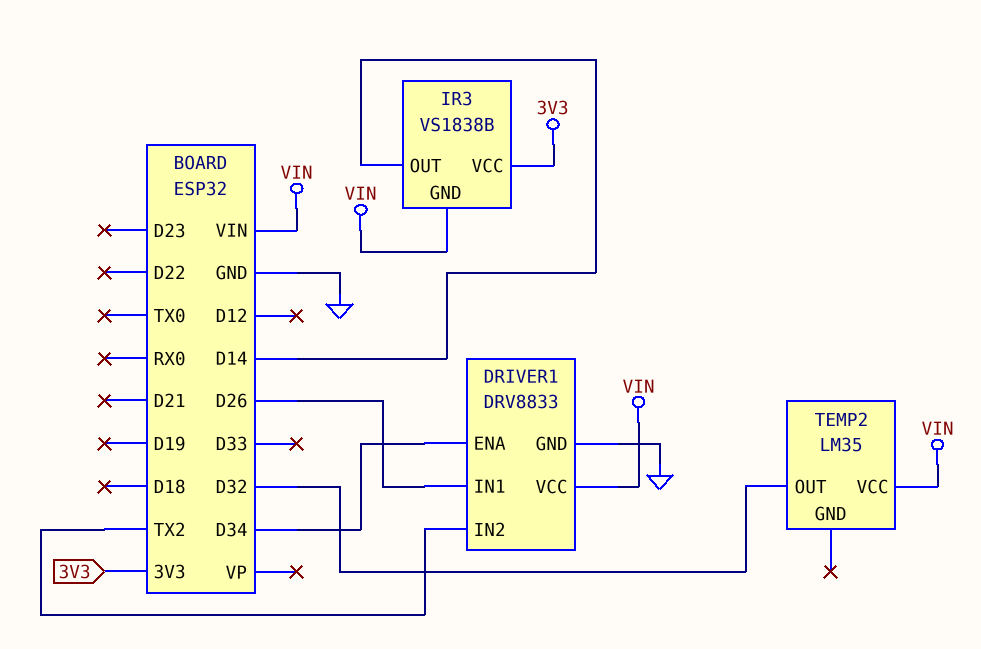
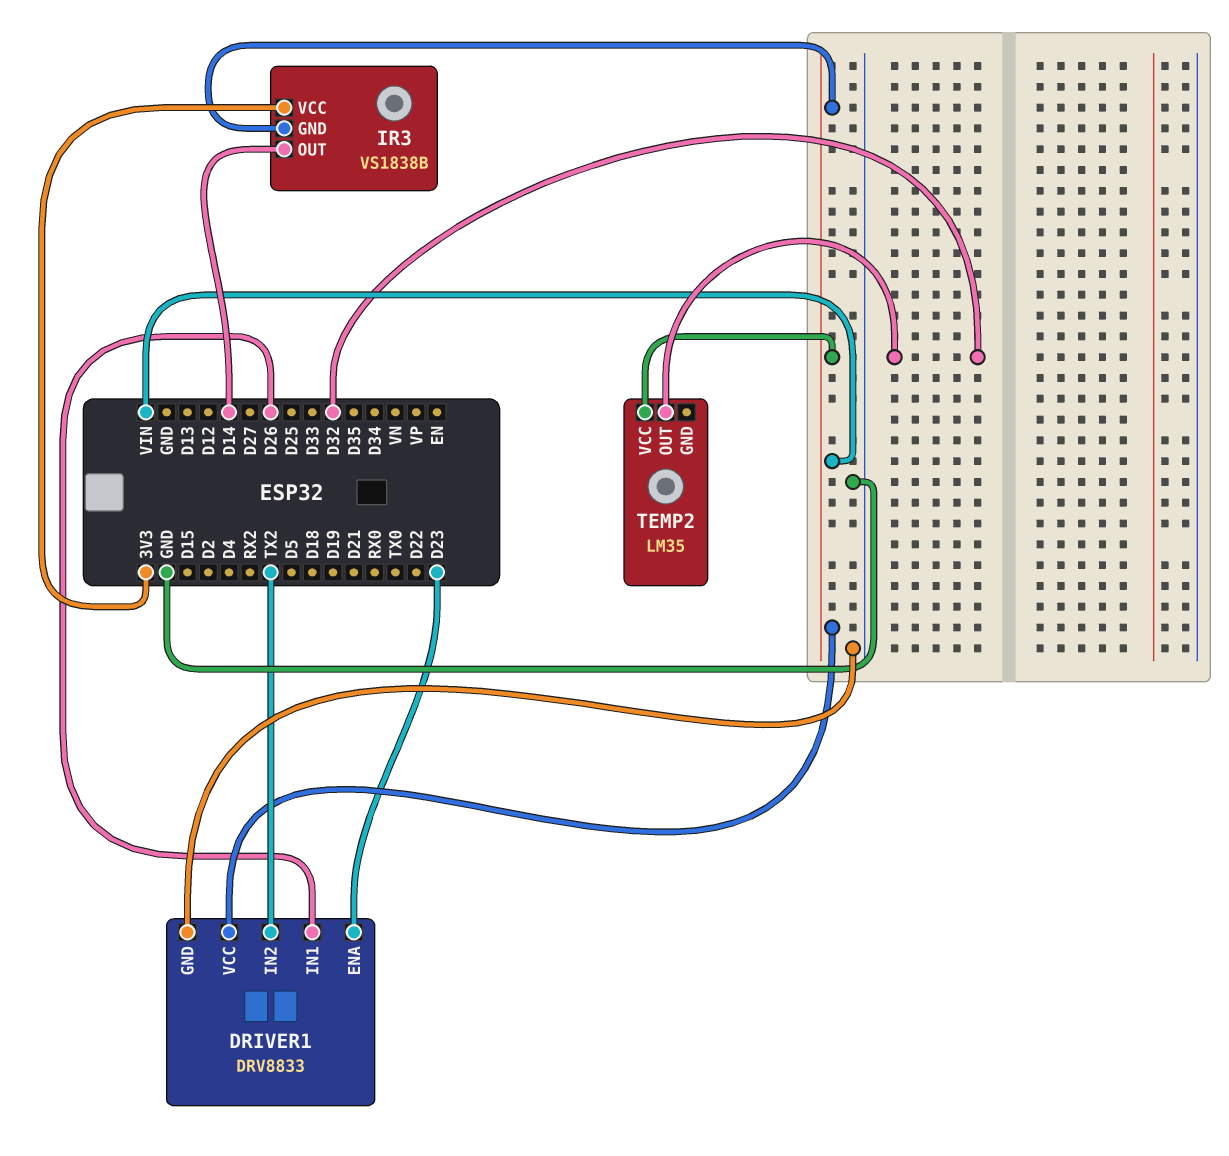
DRIVER1 pin ENA: D34 -> D23

